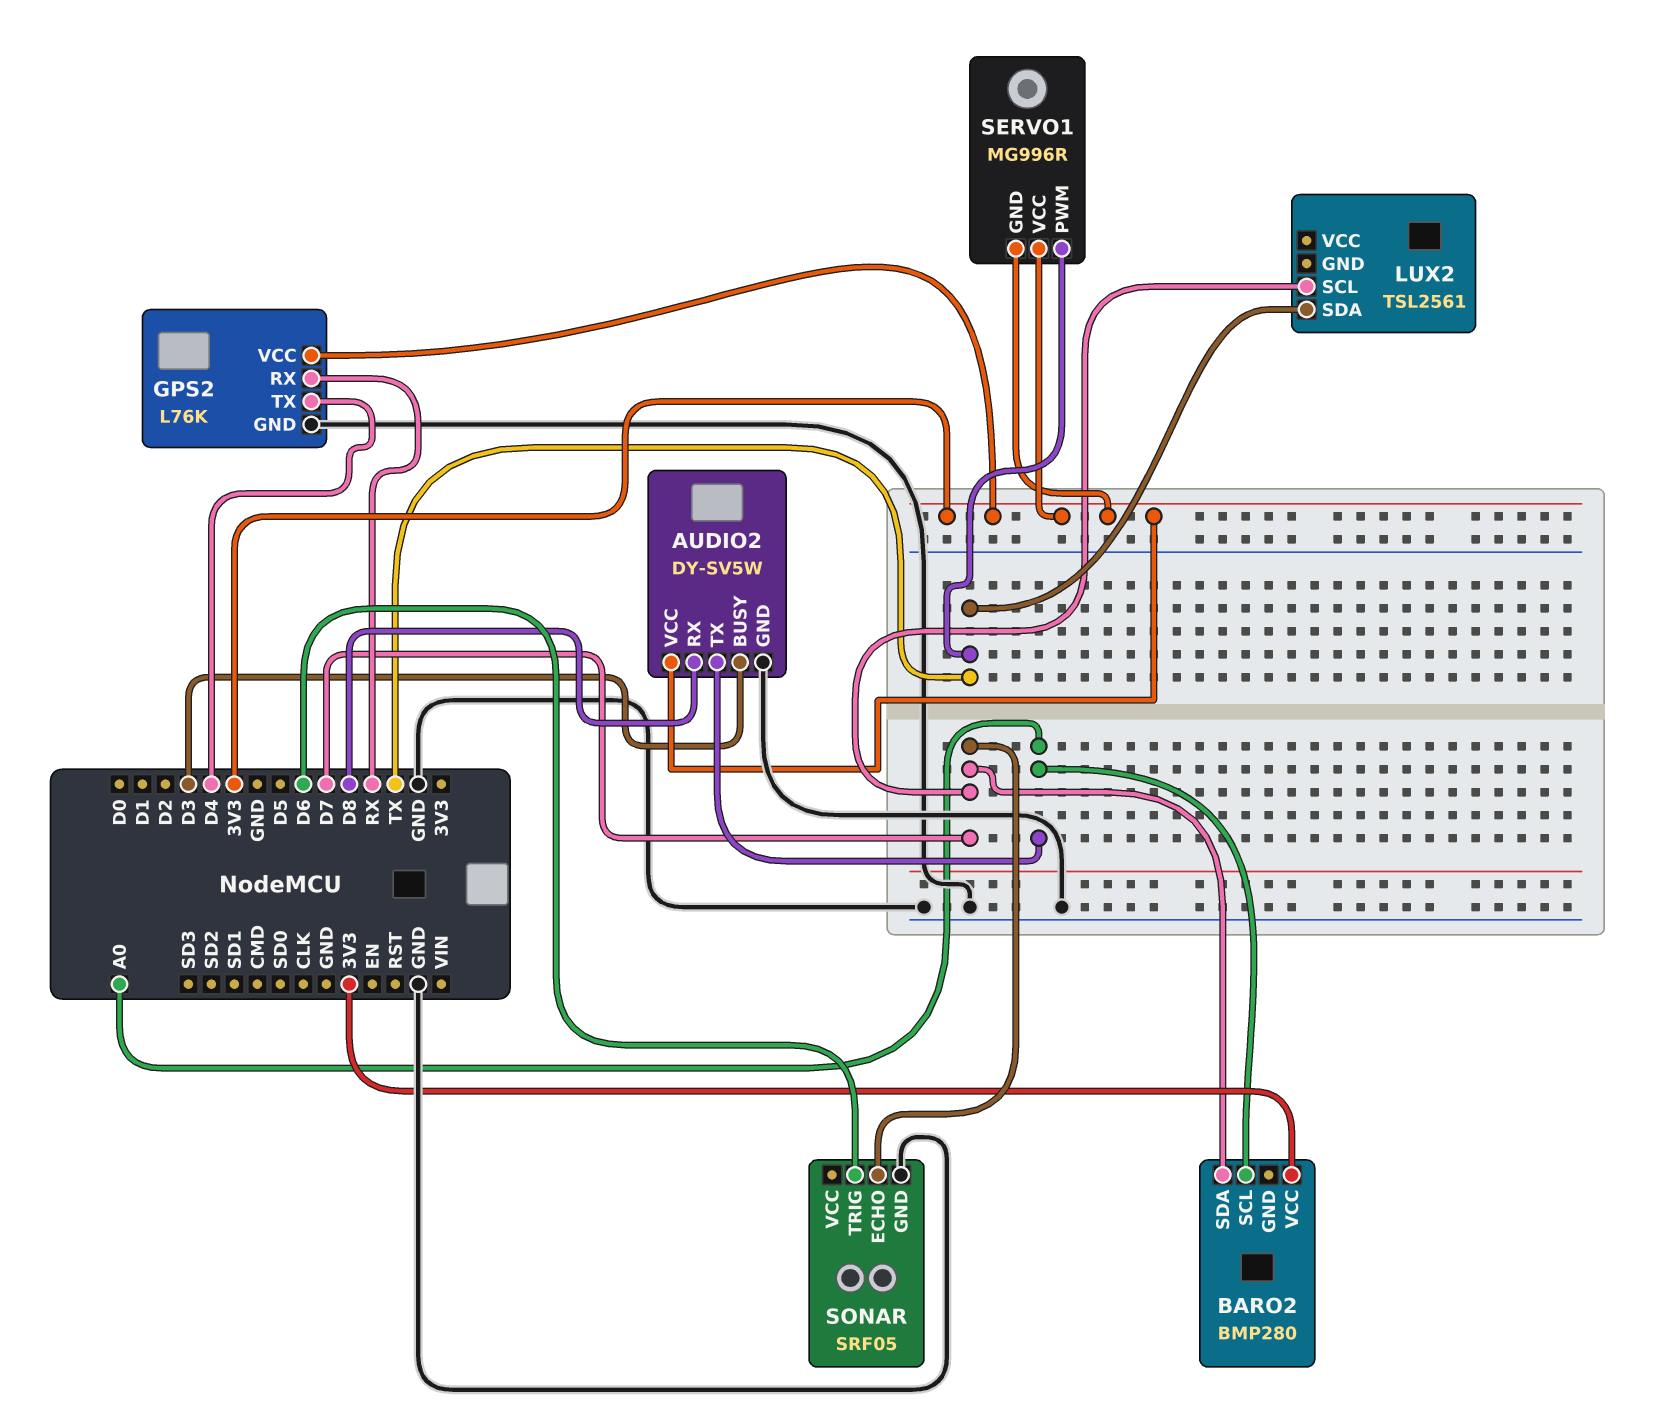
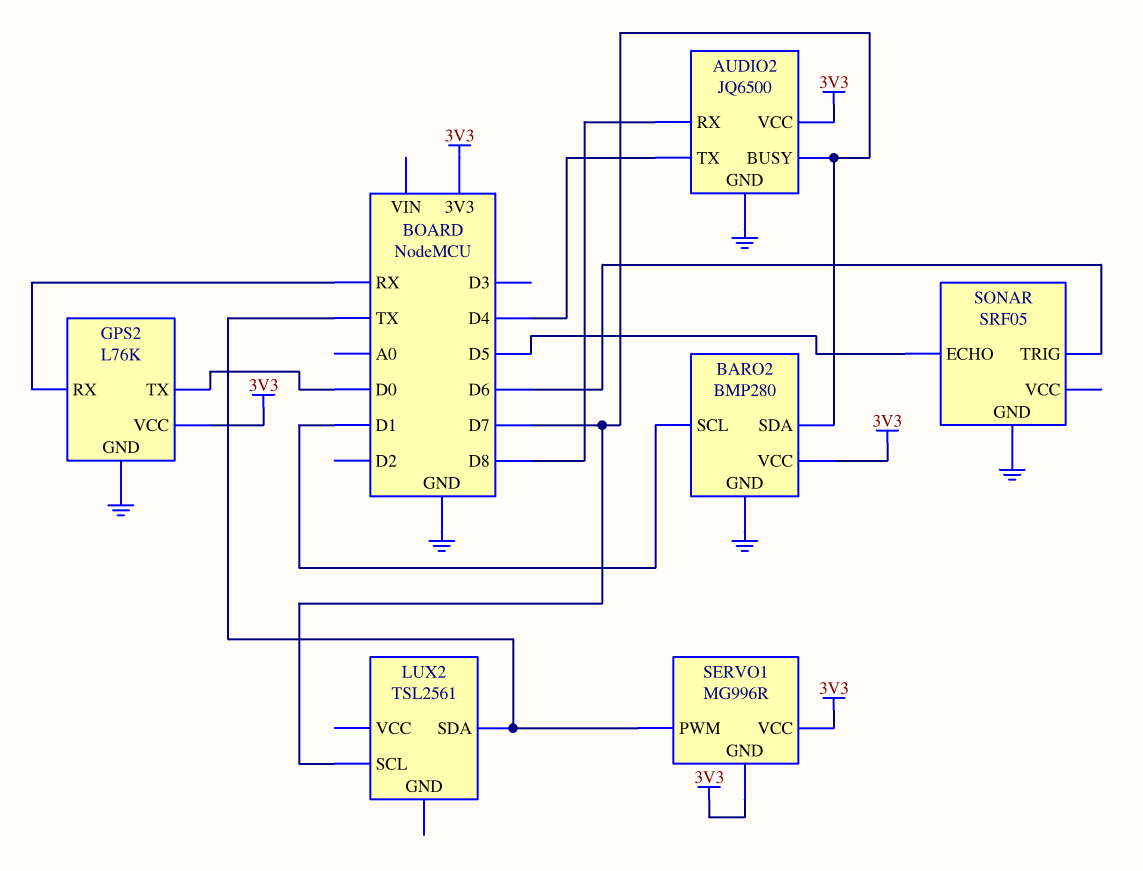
AUDIO2: DY-SV5W -> JQ6500
AUDIO2 pin BUSY: D3 -> D7
AUDIO2 pin TX: A0 -> D4
BARO2 pin GND: none -> GND
BARO2 pin SCL: A0 -> D1
GPS2 pin TX: D4 -> D0
SONAR pin ECHO: D7 -> D5

